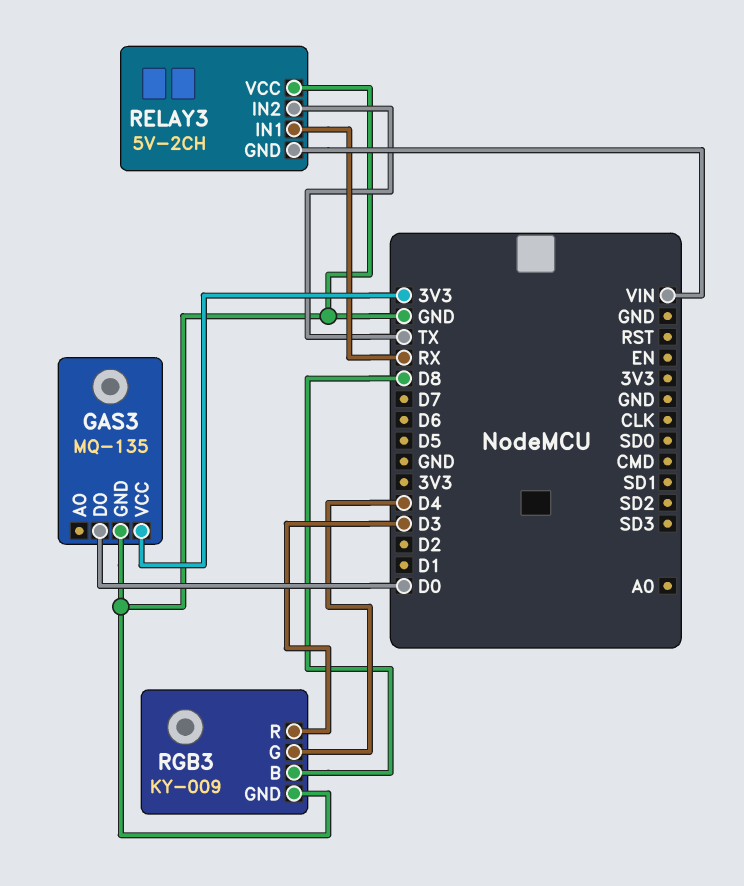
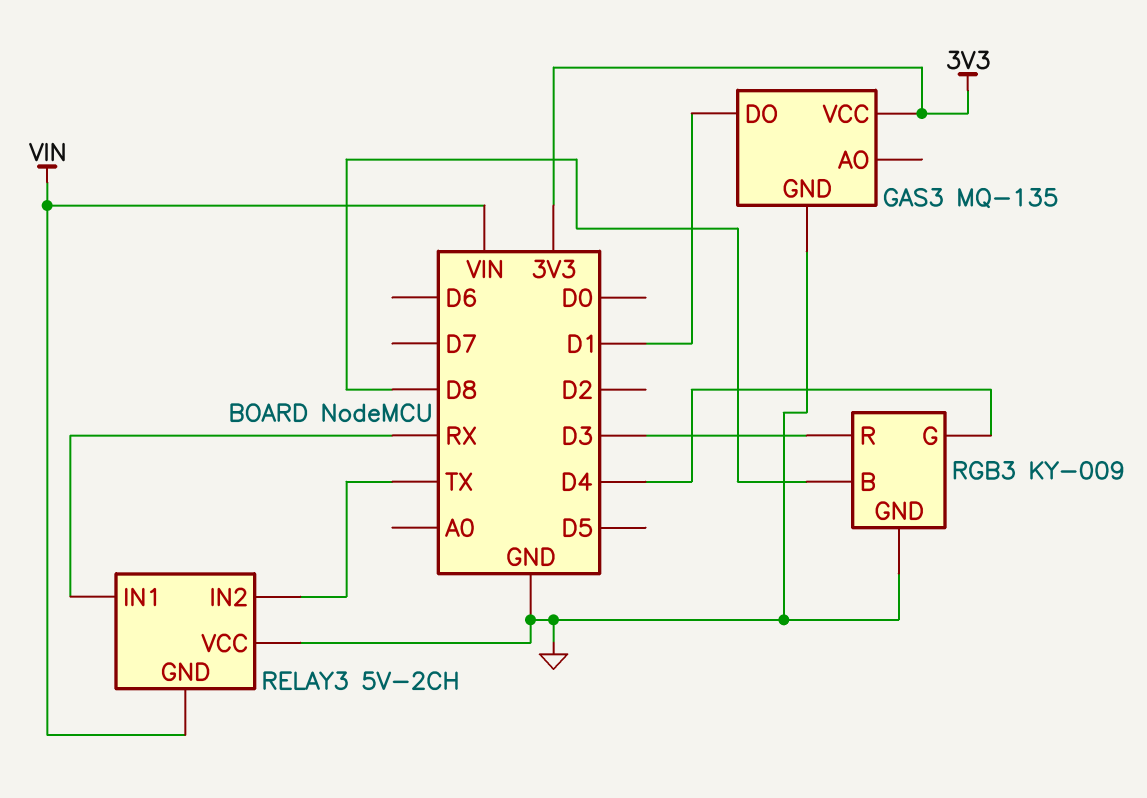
GAS3 pin DO: D0 -> D1

